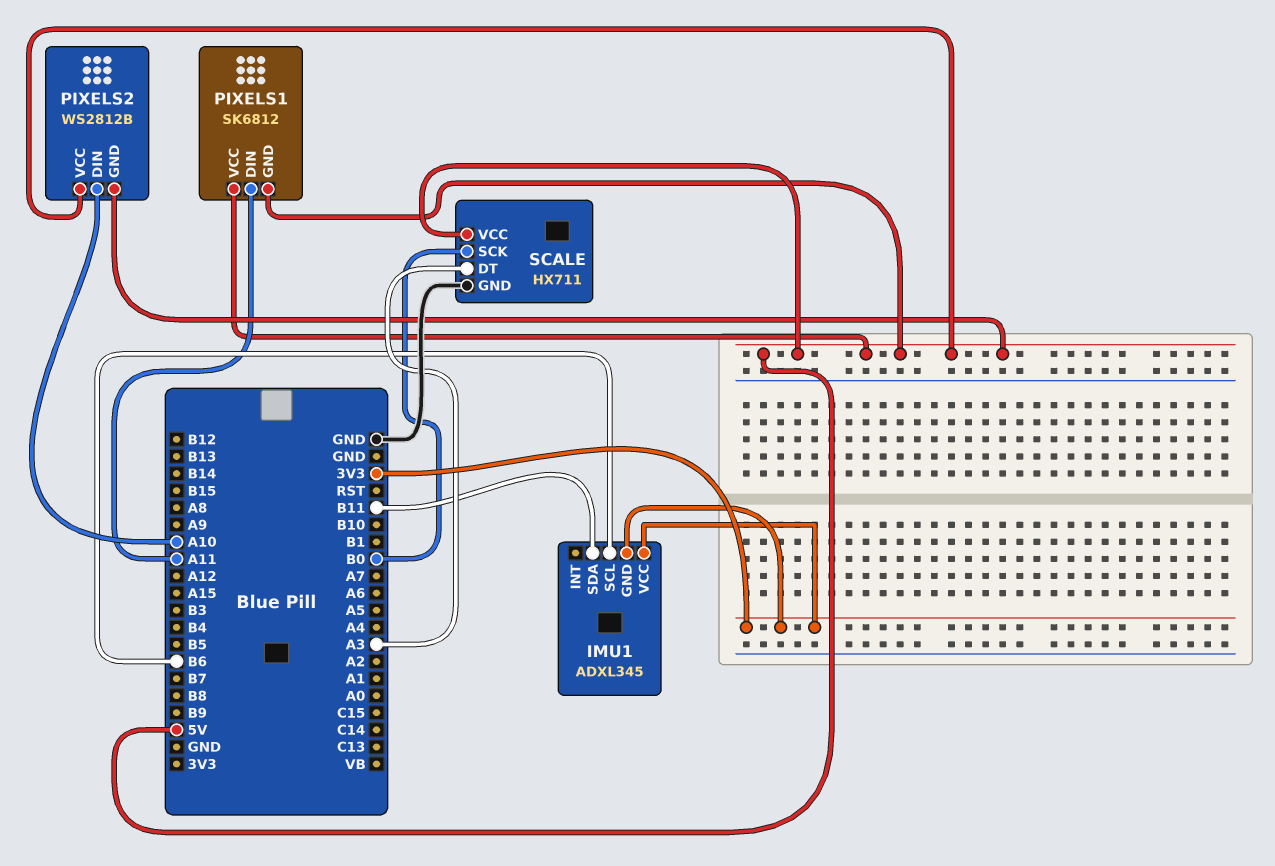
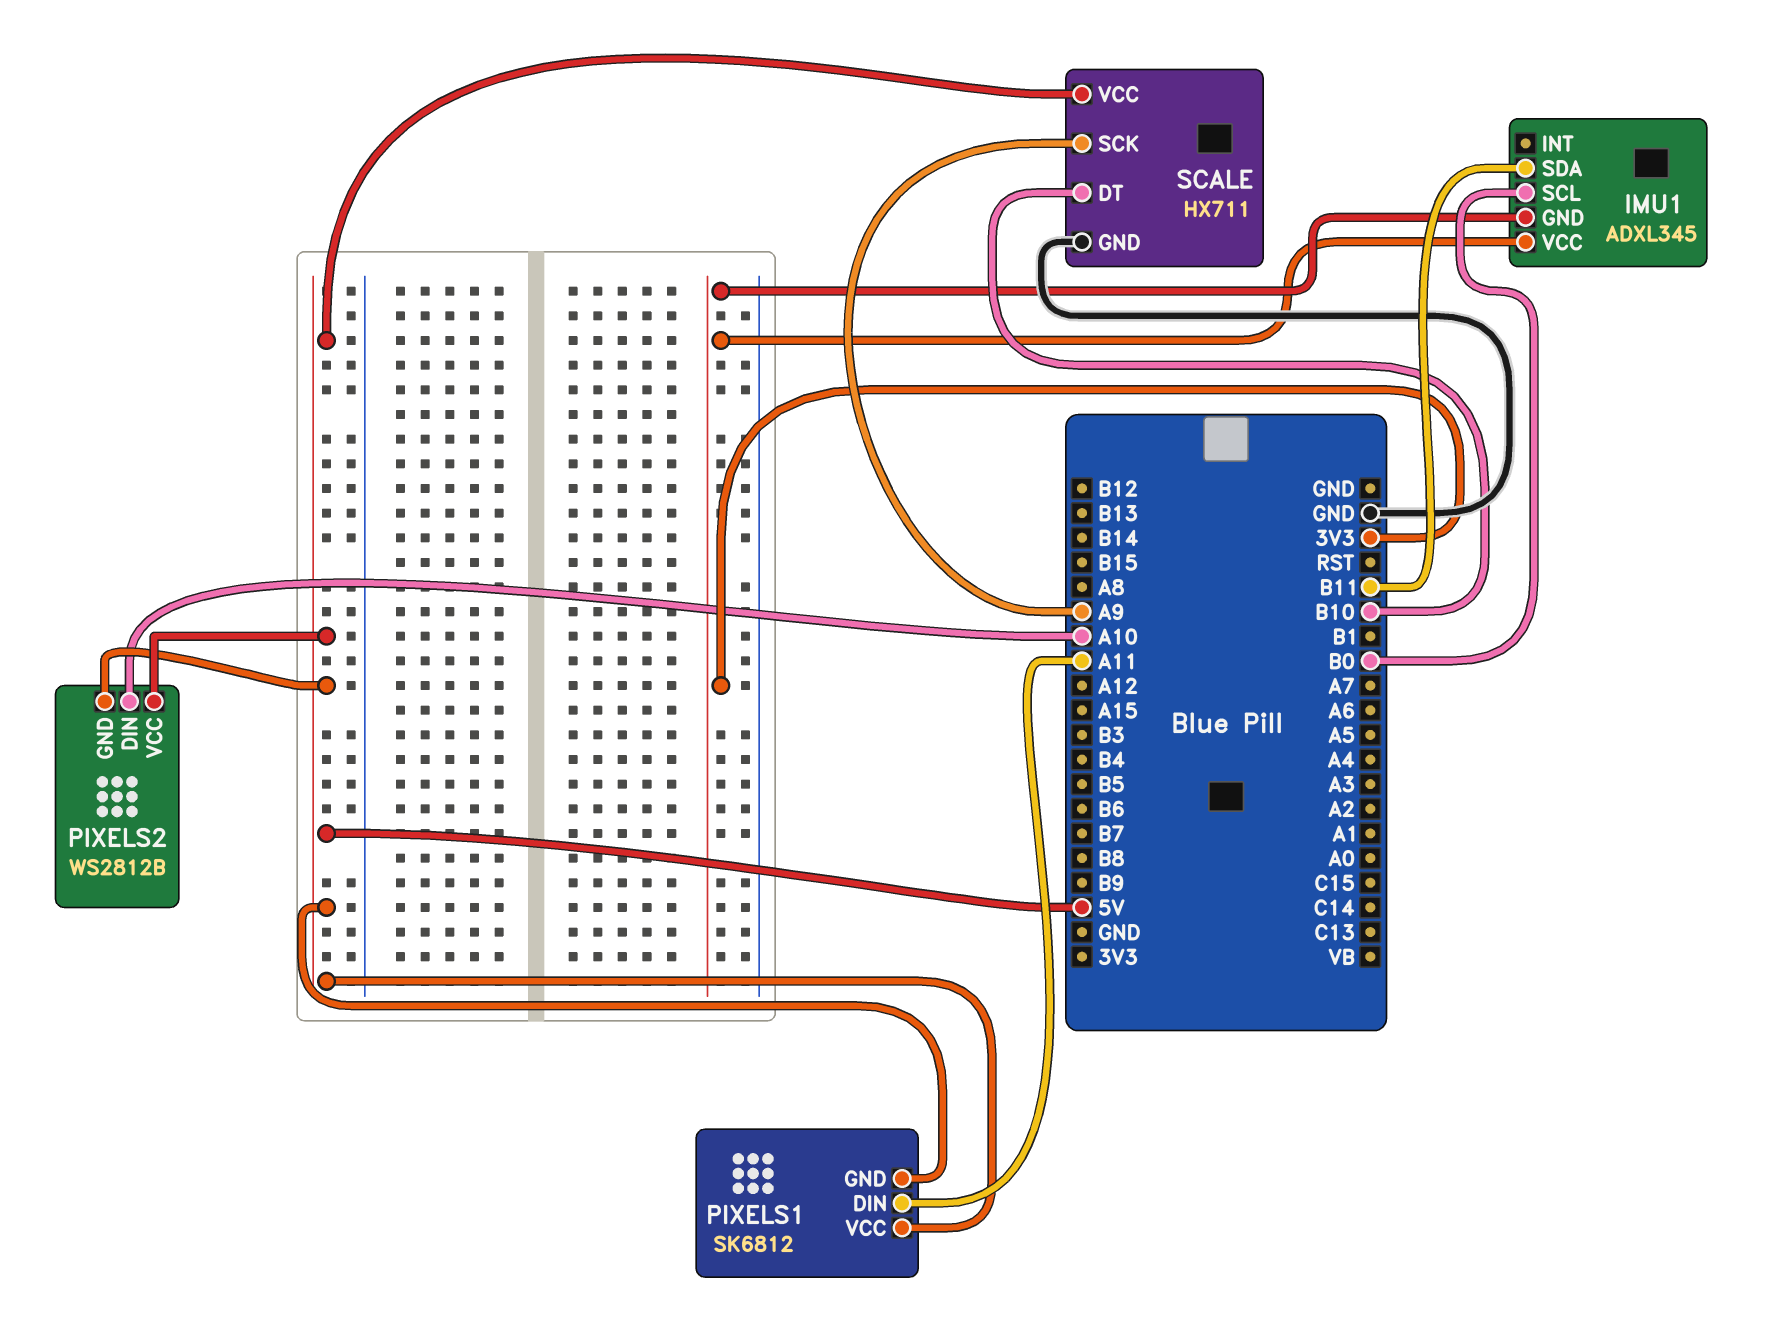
IMU1 pin SCL: B6 -> B0
SCALE pin DT: A3 -> B10
SCALE pin SCK: B0 -> A9

